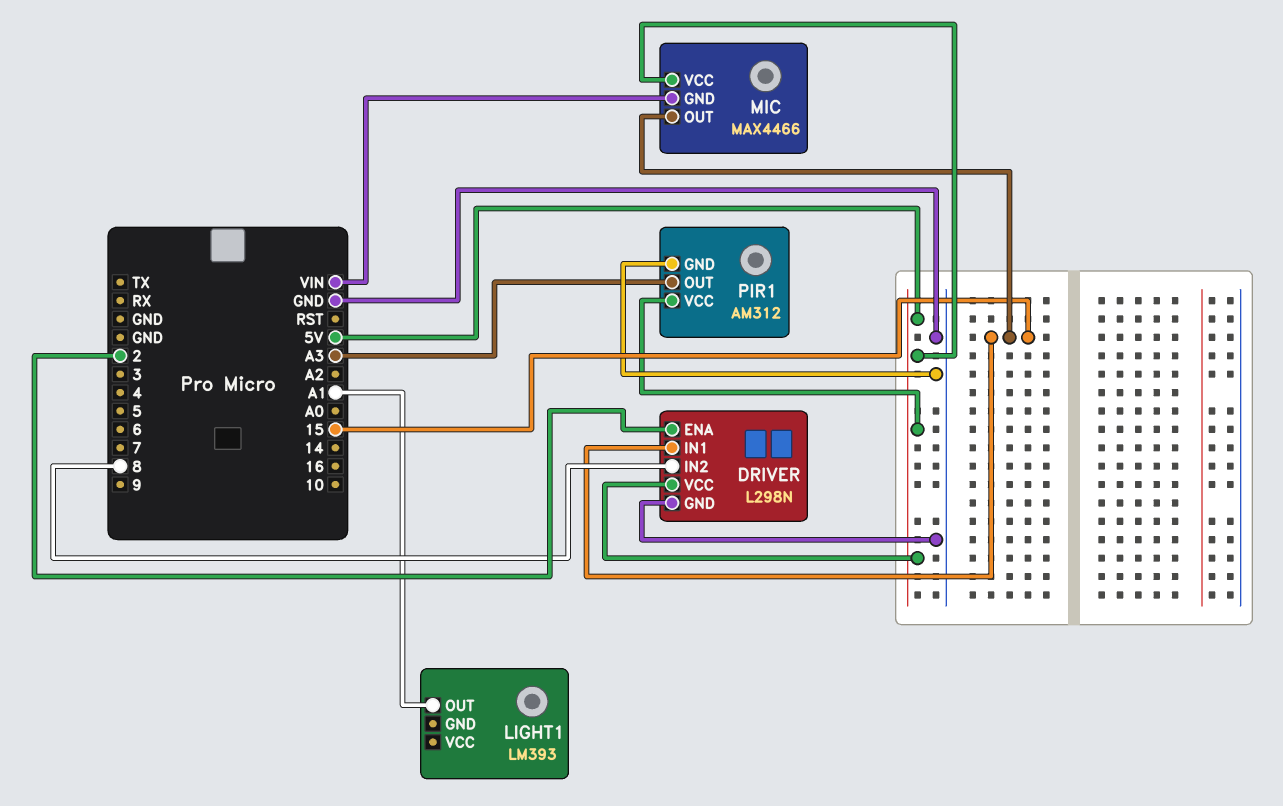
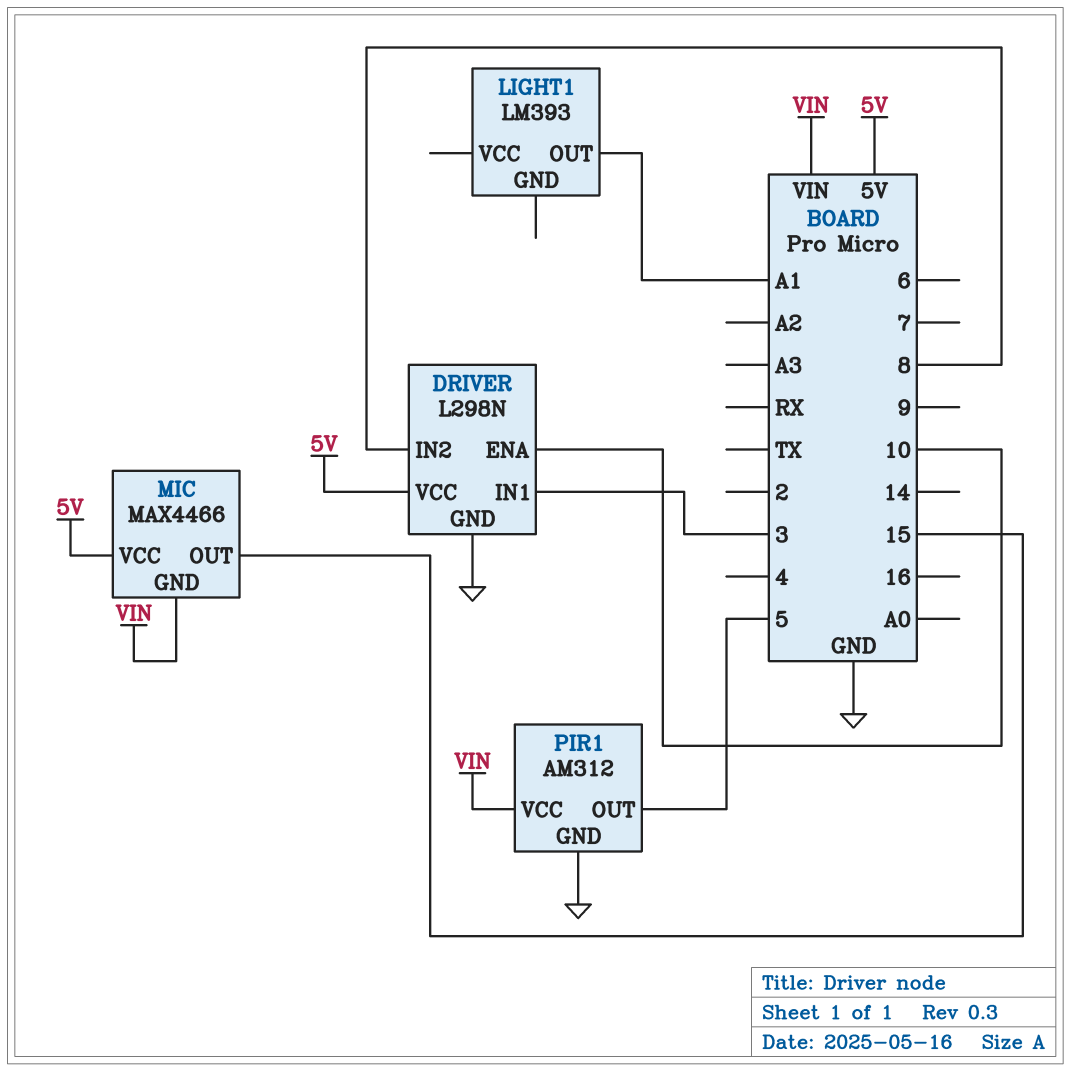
DRIVER pin ENA: 2 -> 10
DRIVER pin IN1: 15 -> 3
PIR1 pin OUT: A3 -> 5
PIR1 pin VCC: 5V -> VIN

